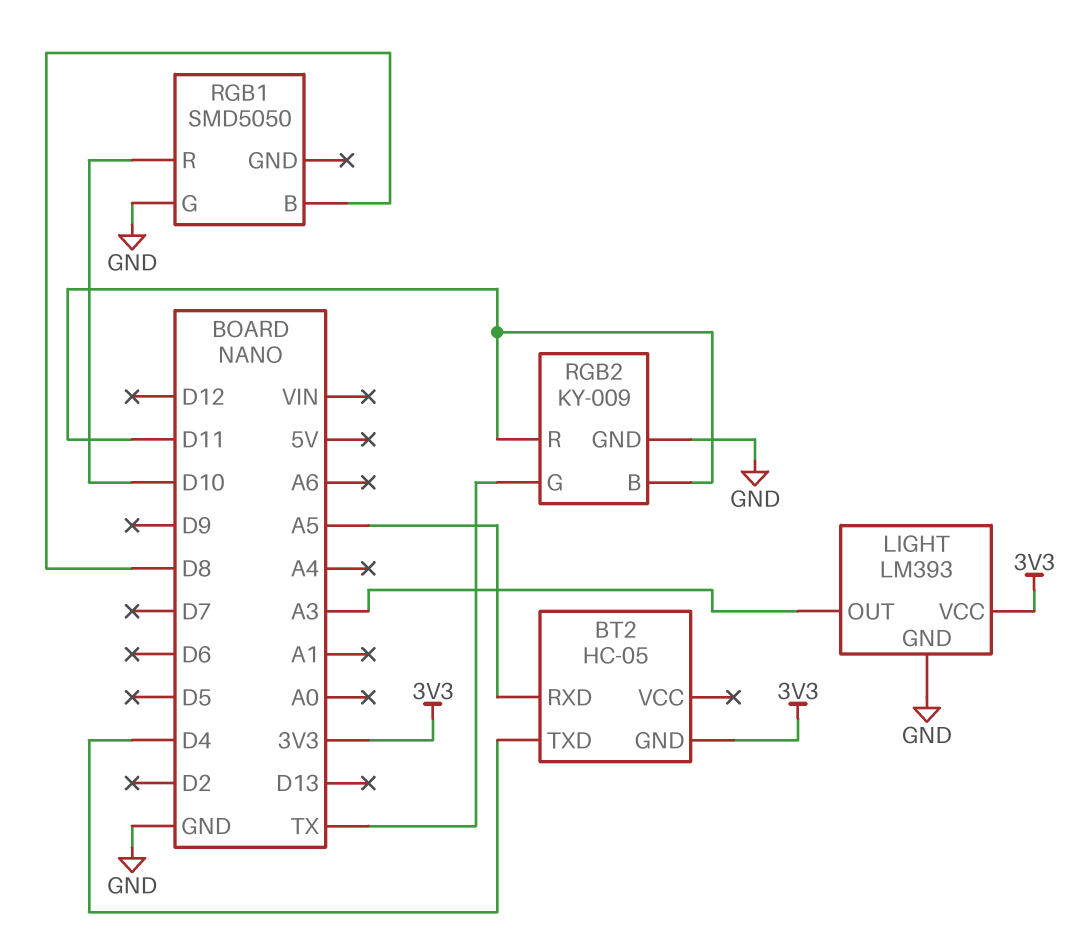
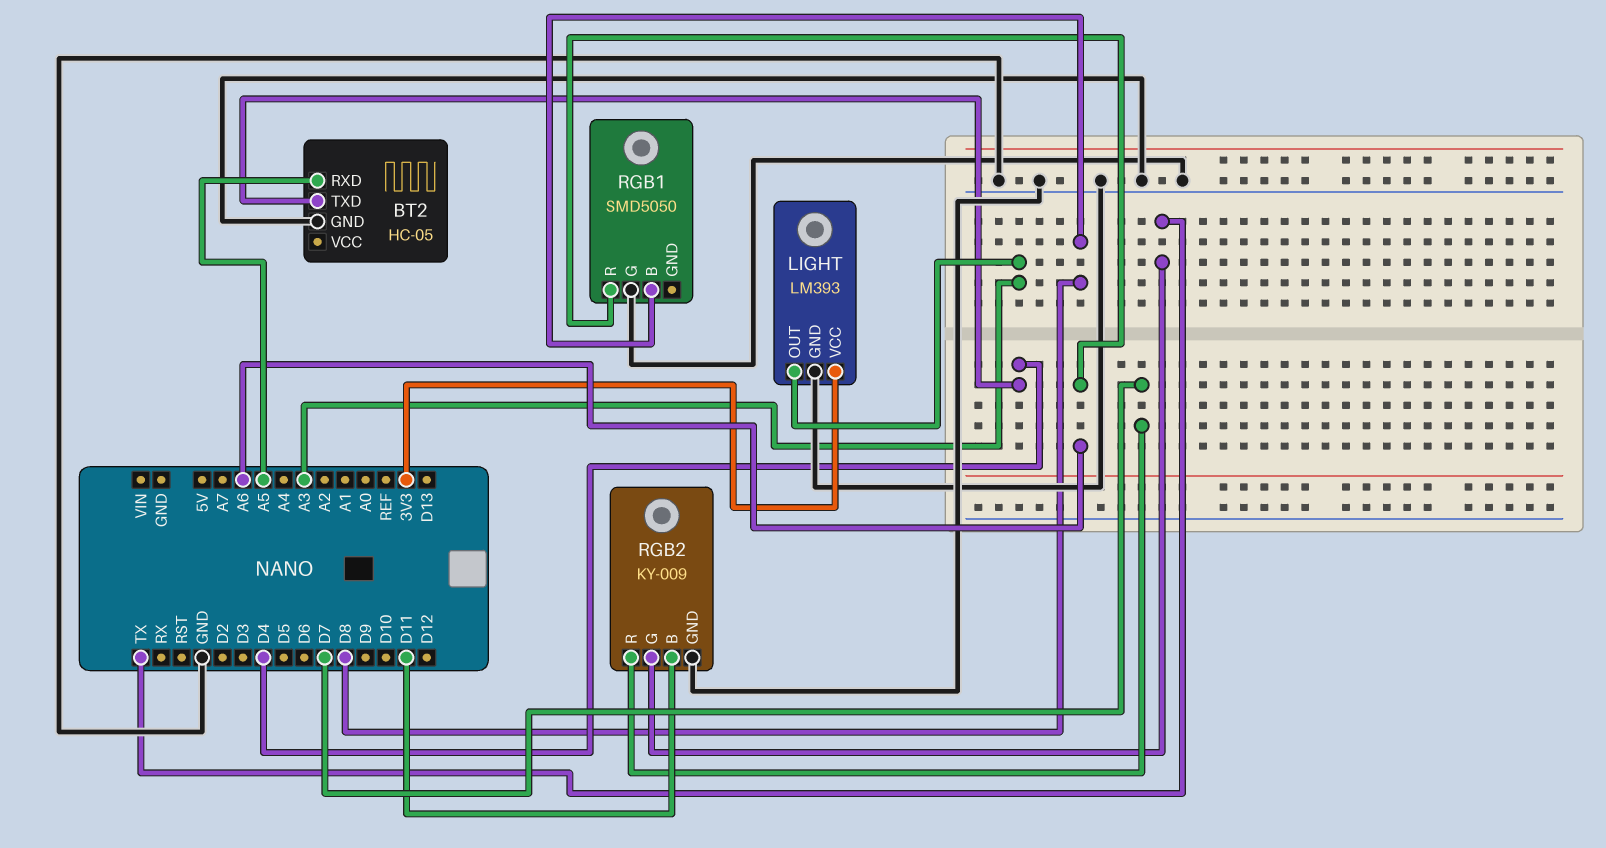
BT2 pin GND: 3V3 -> GND
RGB1 pin R: D10 -> A6
RGB2 pin R: D11 -> D7

